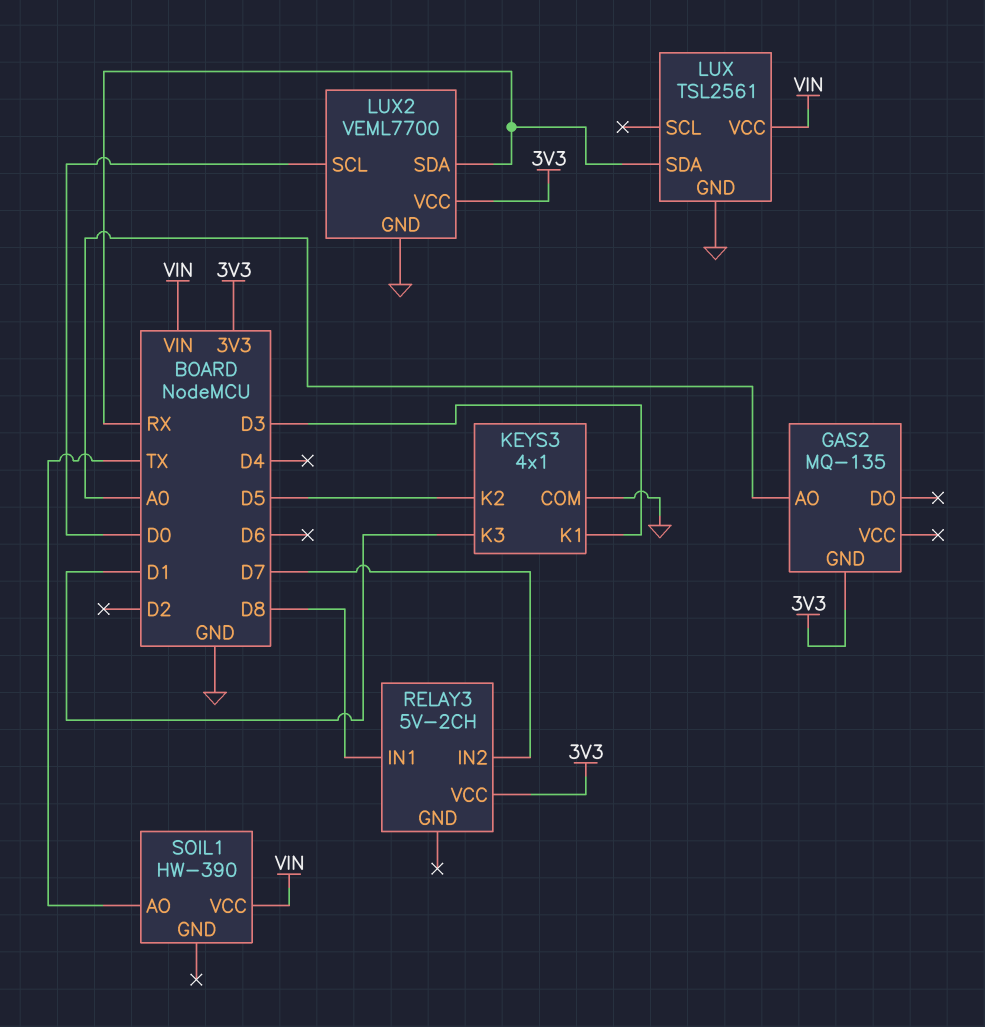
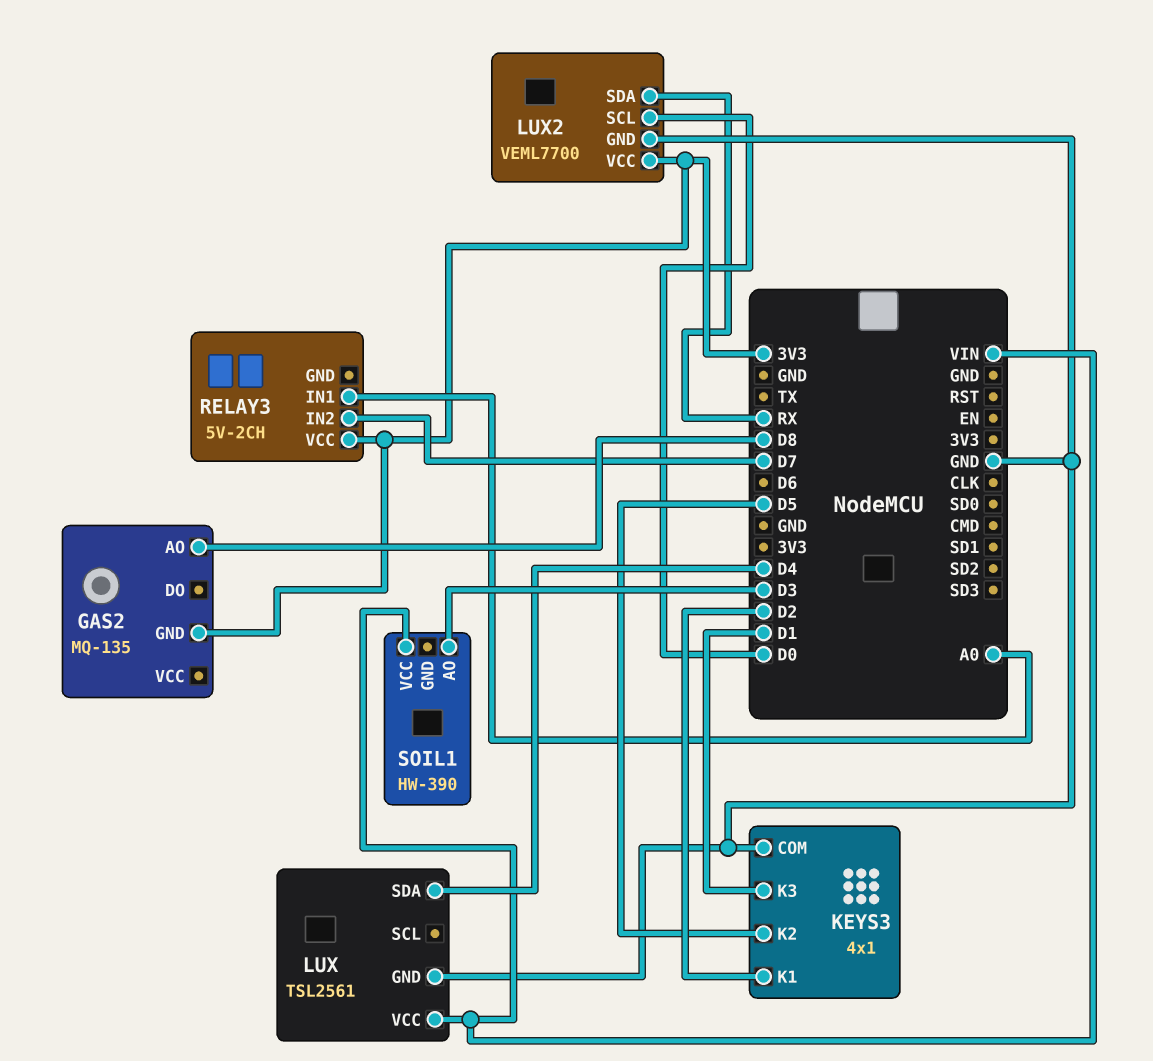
GAS2 pin AO: A0 -> D8
KEYS3 pin K1: D3 -> D2
LUX pin SDA: RX -> D4
RELAY3 pin IN1: D8 -> A0
SOIL1 pin AO: TX -> D3

